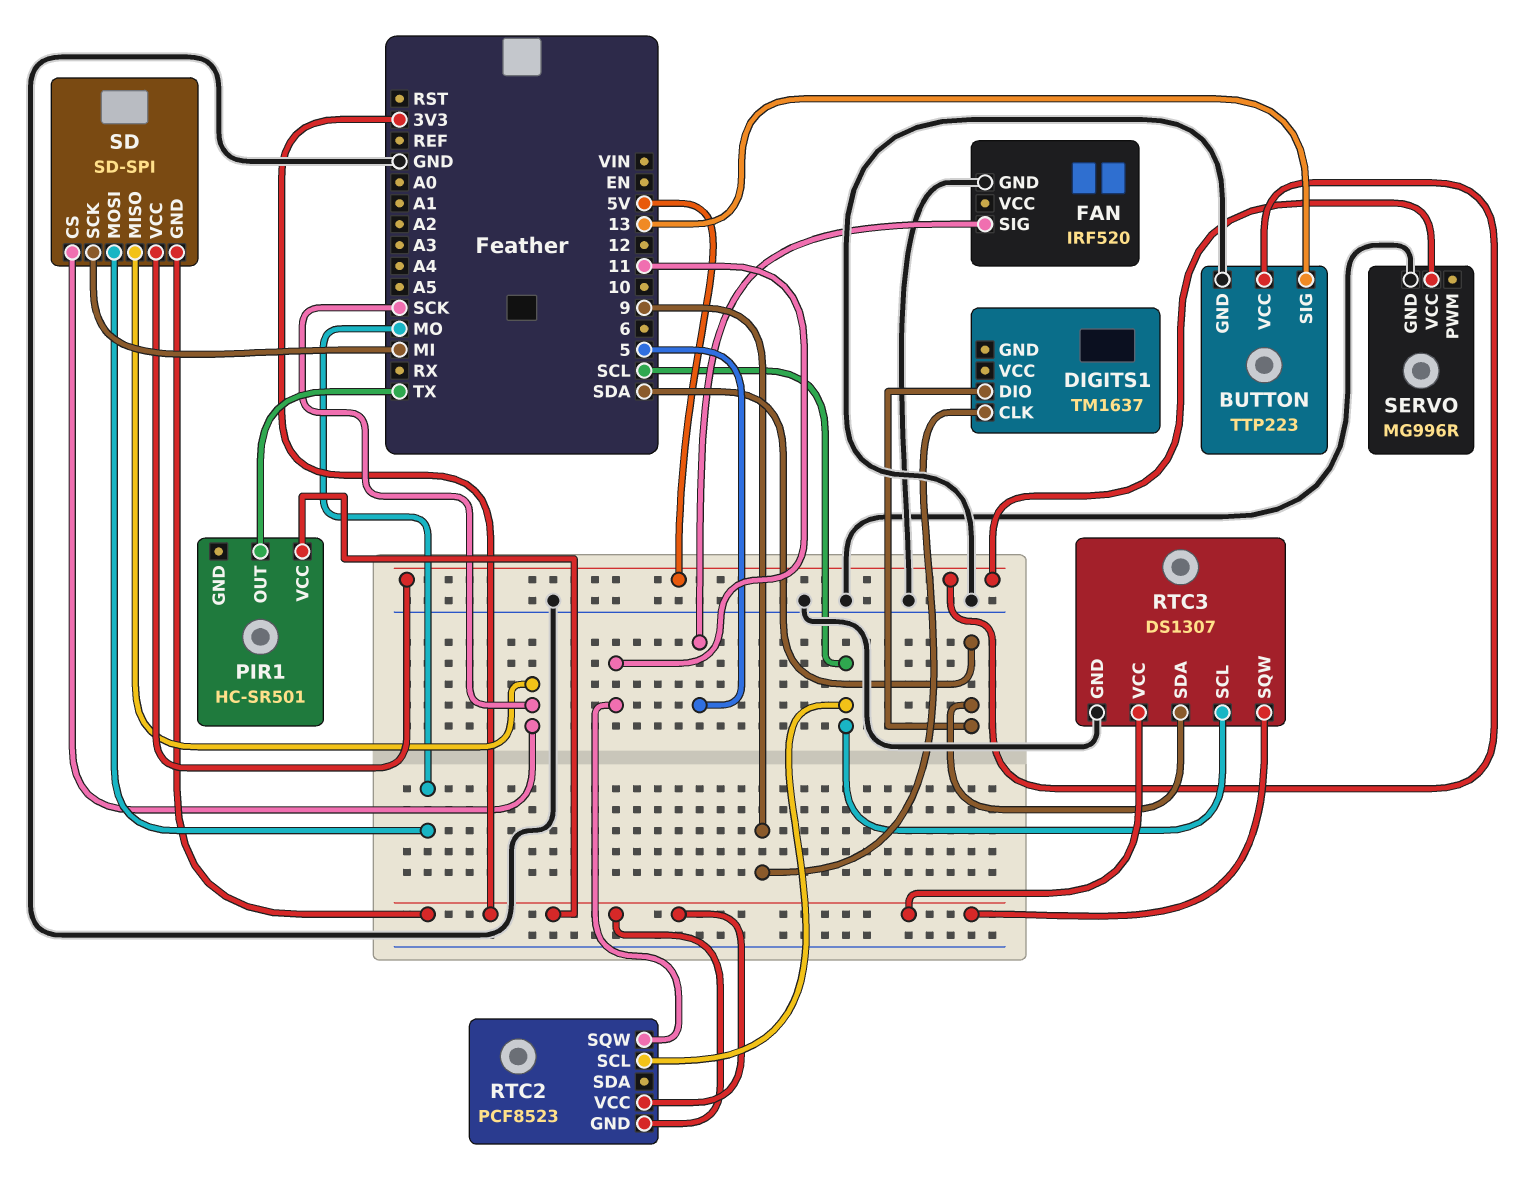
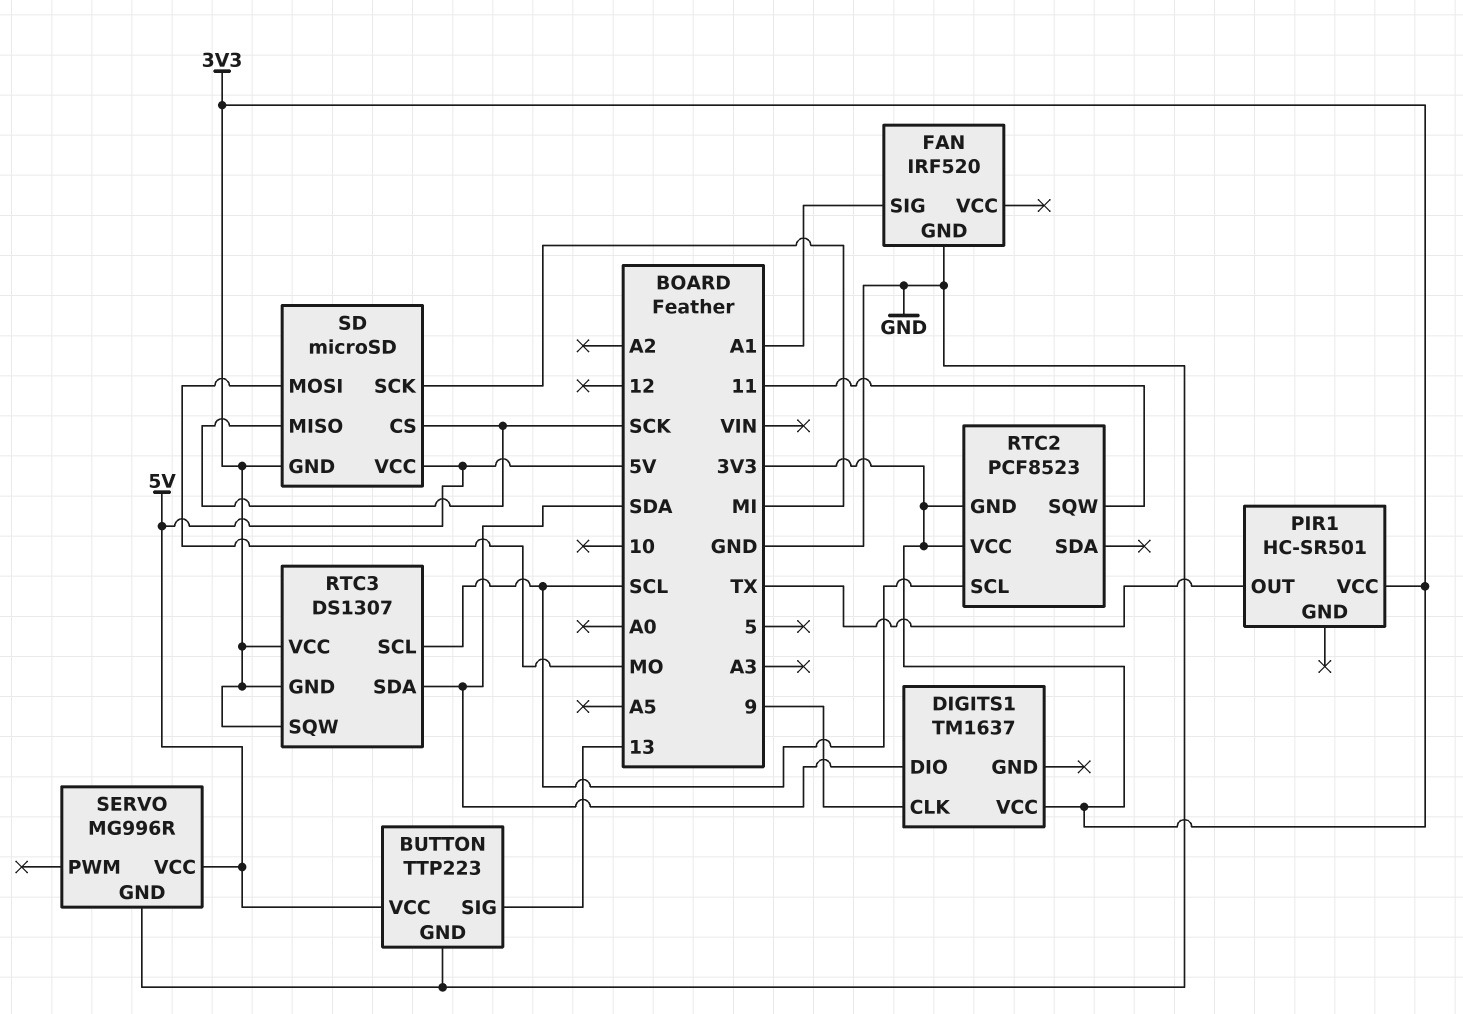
DIGITS1 pin VCC: none -> 3V3
FAN pin SIG: 5 -> A1
RTC3 pin GND: GND -> 3V3
SD: SD-SPI -> microSD

